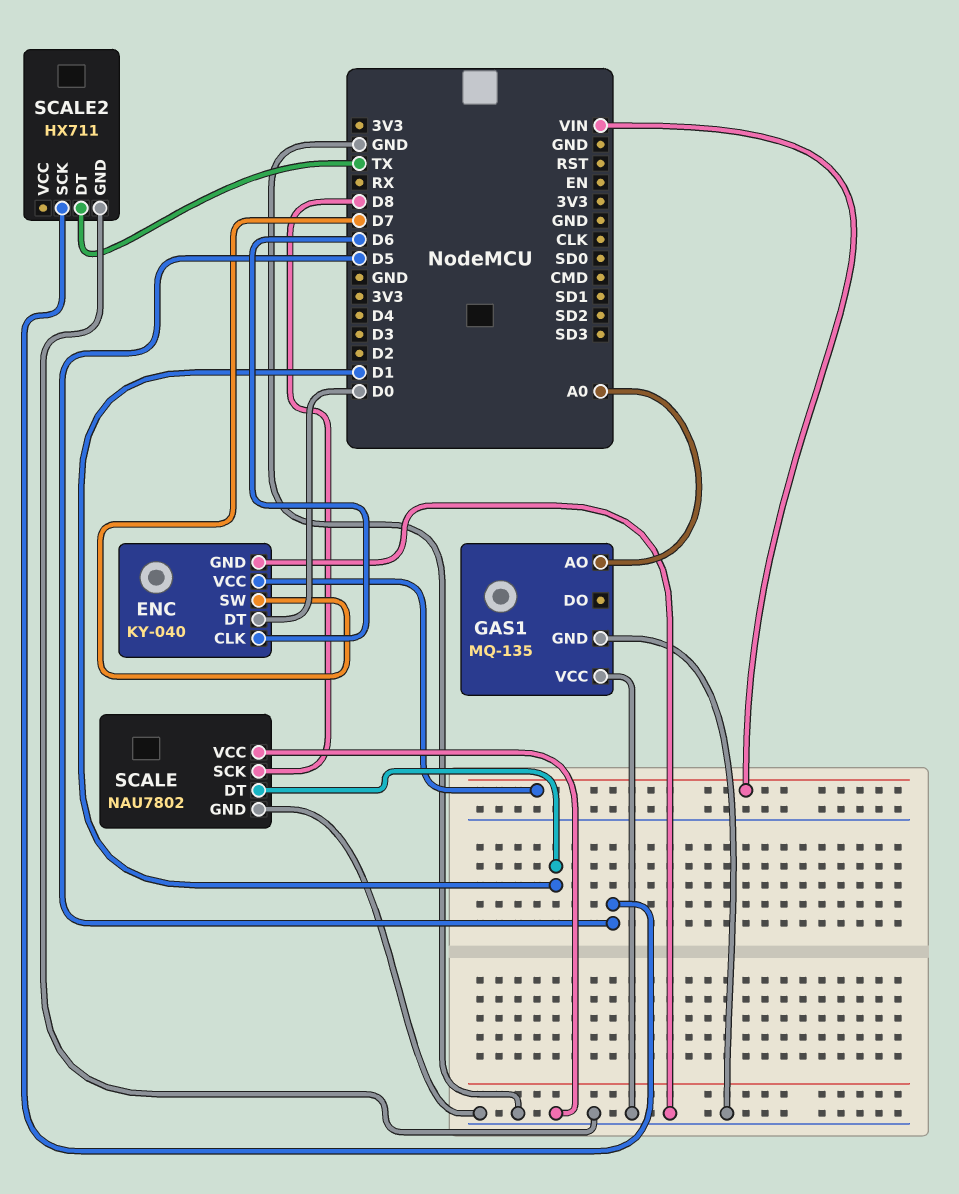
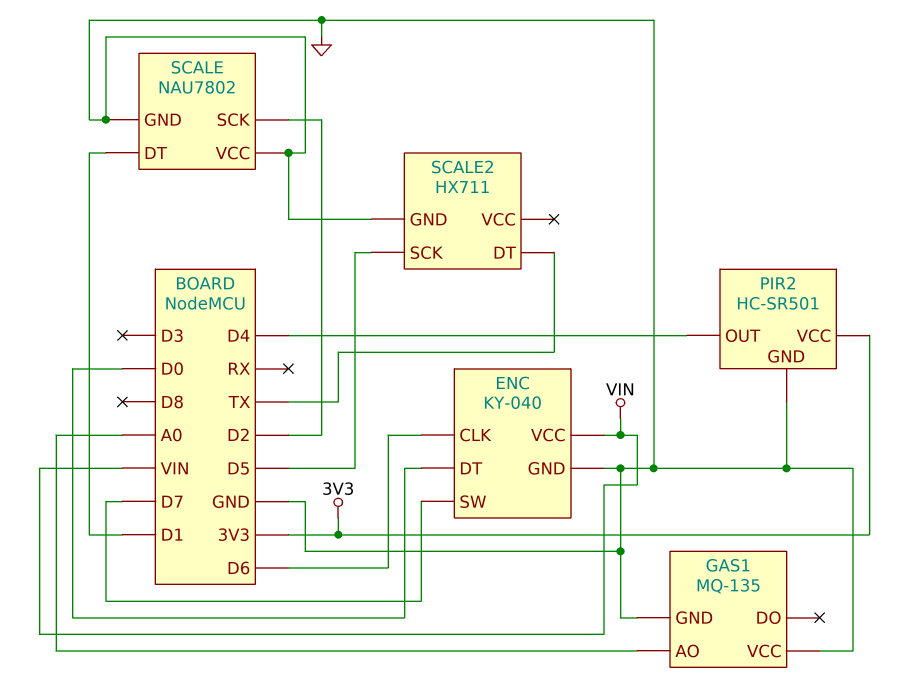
PIR2: none -> HC-SR501
PIR2 pin GND: none -> GND
PIR2 pin OUT: none -> D4
PIR2 pin VCC: none -> 3V3
SCALE pin SCK: D8 -> D2

